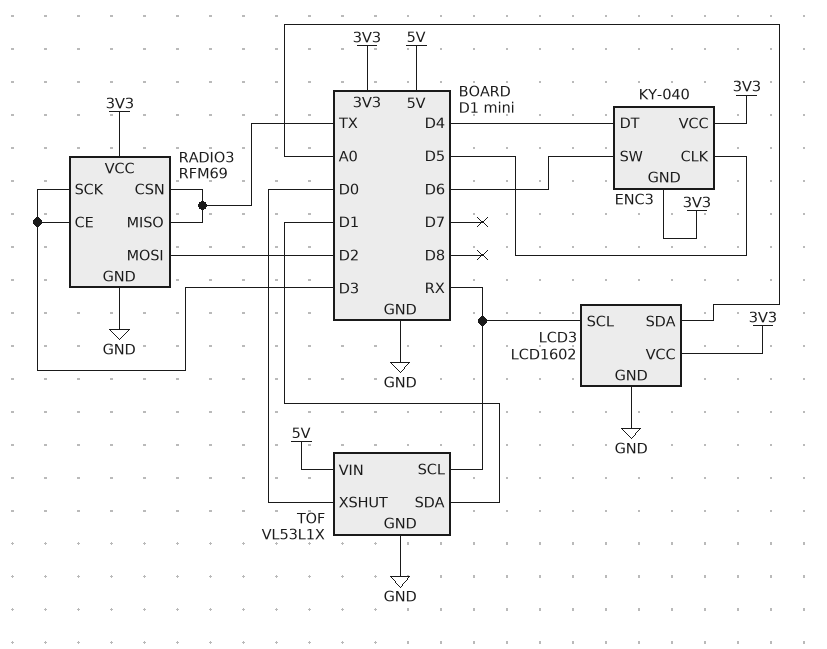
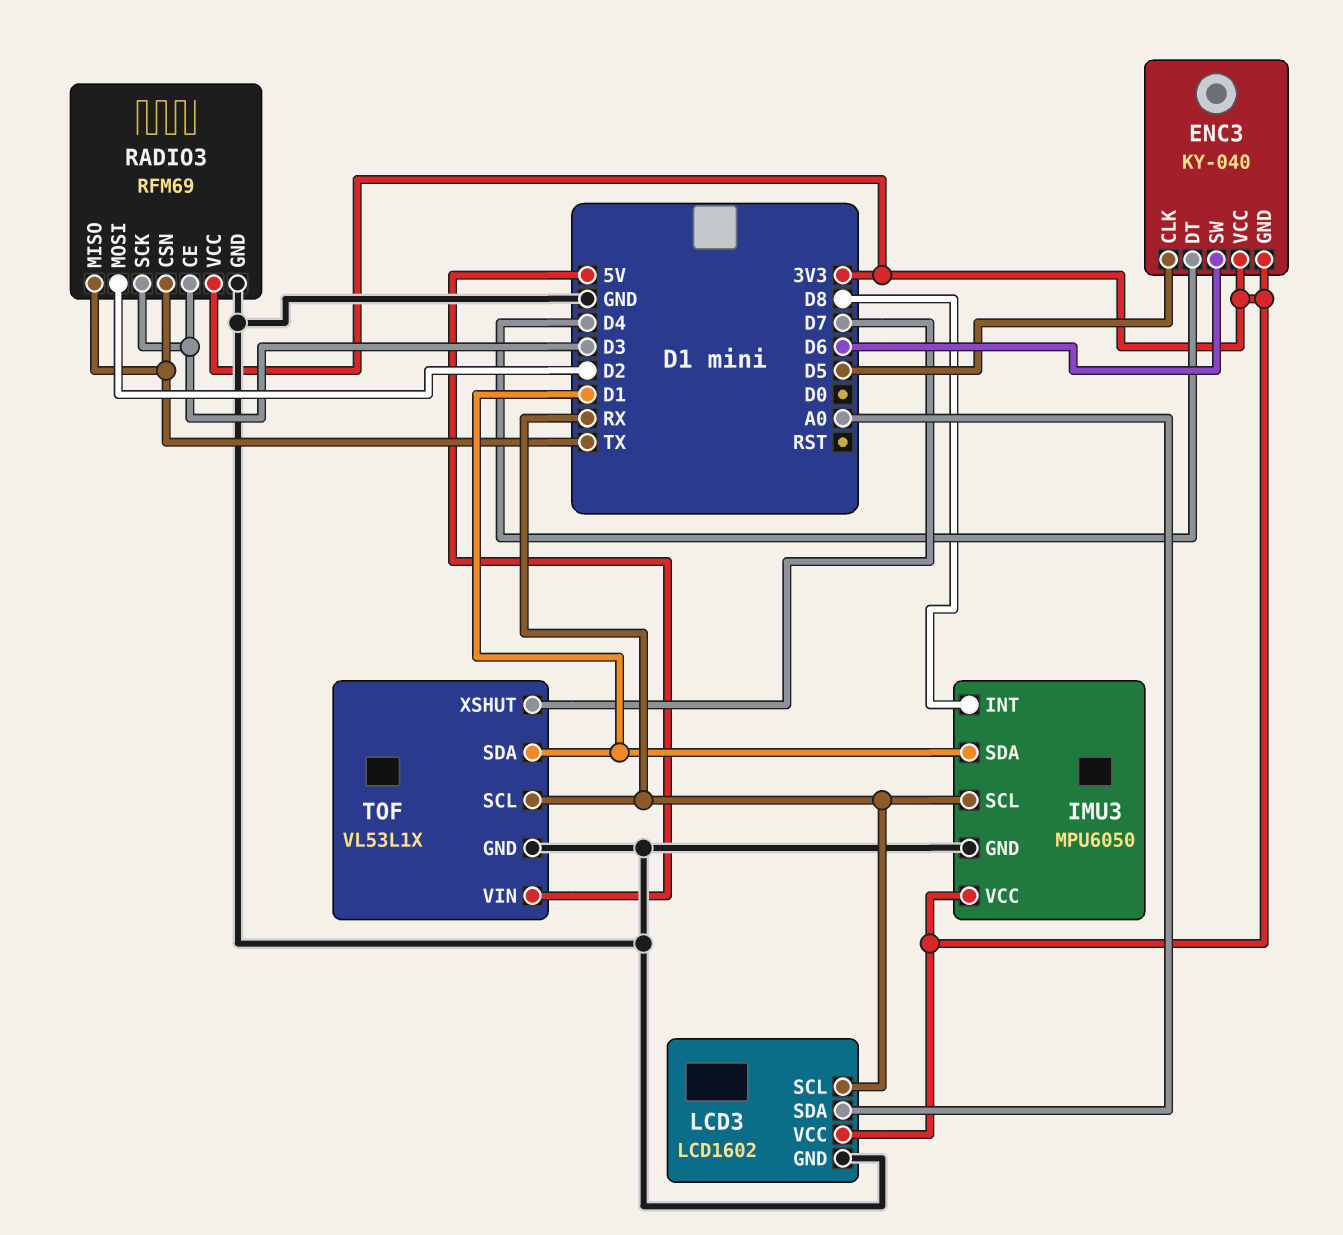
IMU3: none -> MPU6050
IMU3 pin GND: none -> GND
IMU3 pin INT: none -> D8
IMU3 pin SCL: none -> RX
IMU3 pin SDA: none -> D1
IMU3 pin VCC: none -> 3V3
TOF pin XSHUT: D0 -> D7

